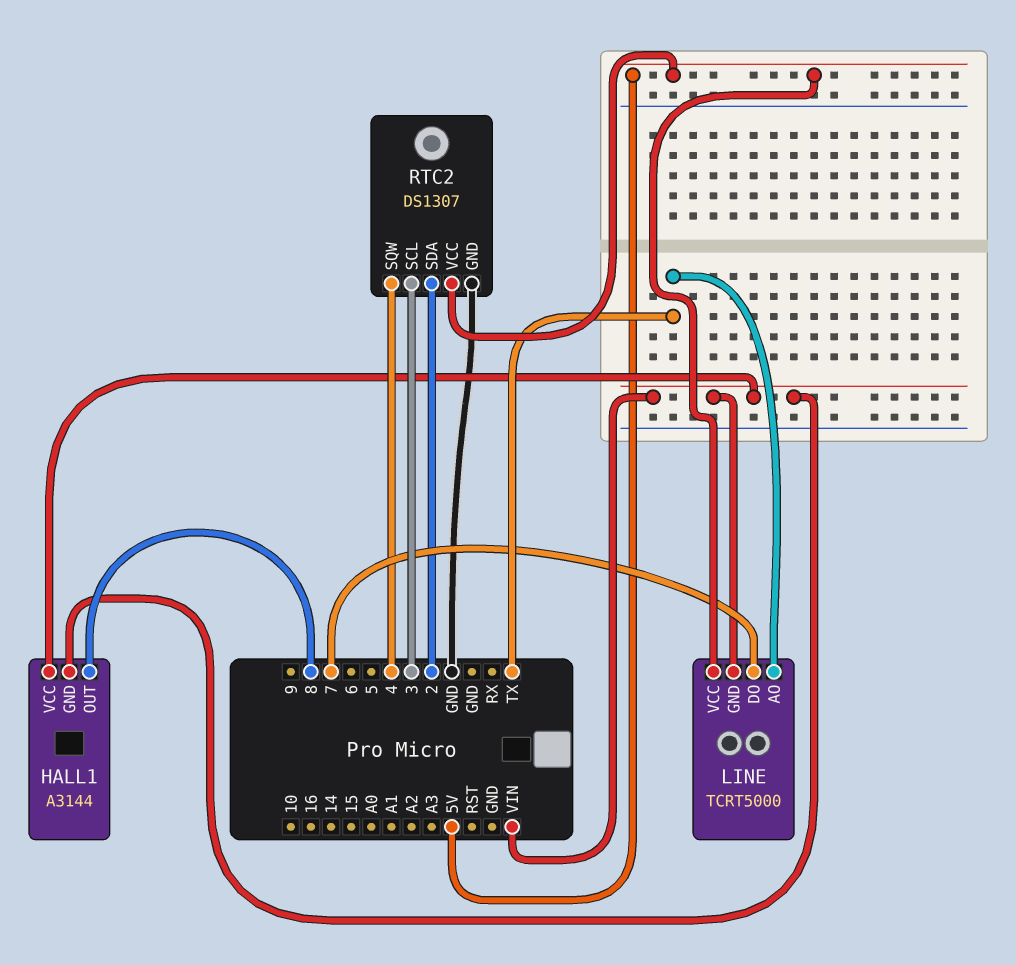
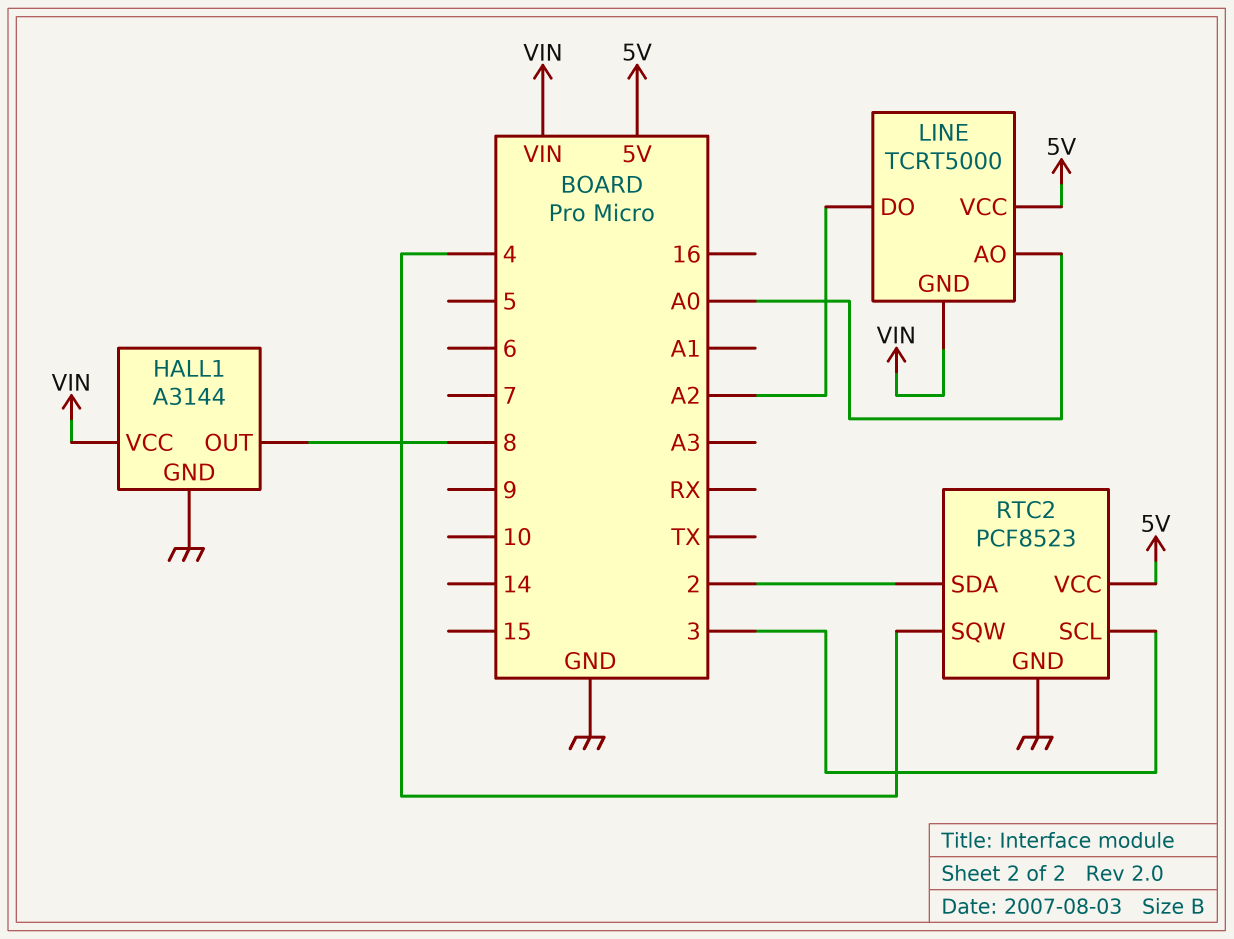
HALL1 pin GND: VIN -> GND
LINE pin AO: TX -> A0
LINE pin DO: 7 -> A2
RTC2: DS1307 -> PCF8523

